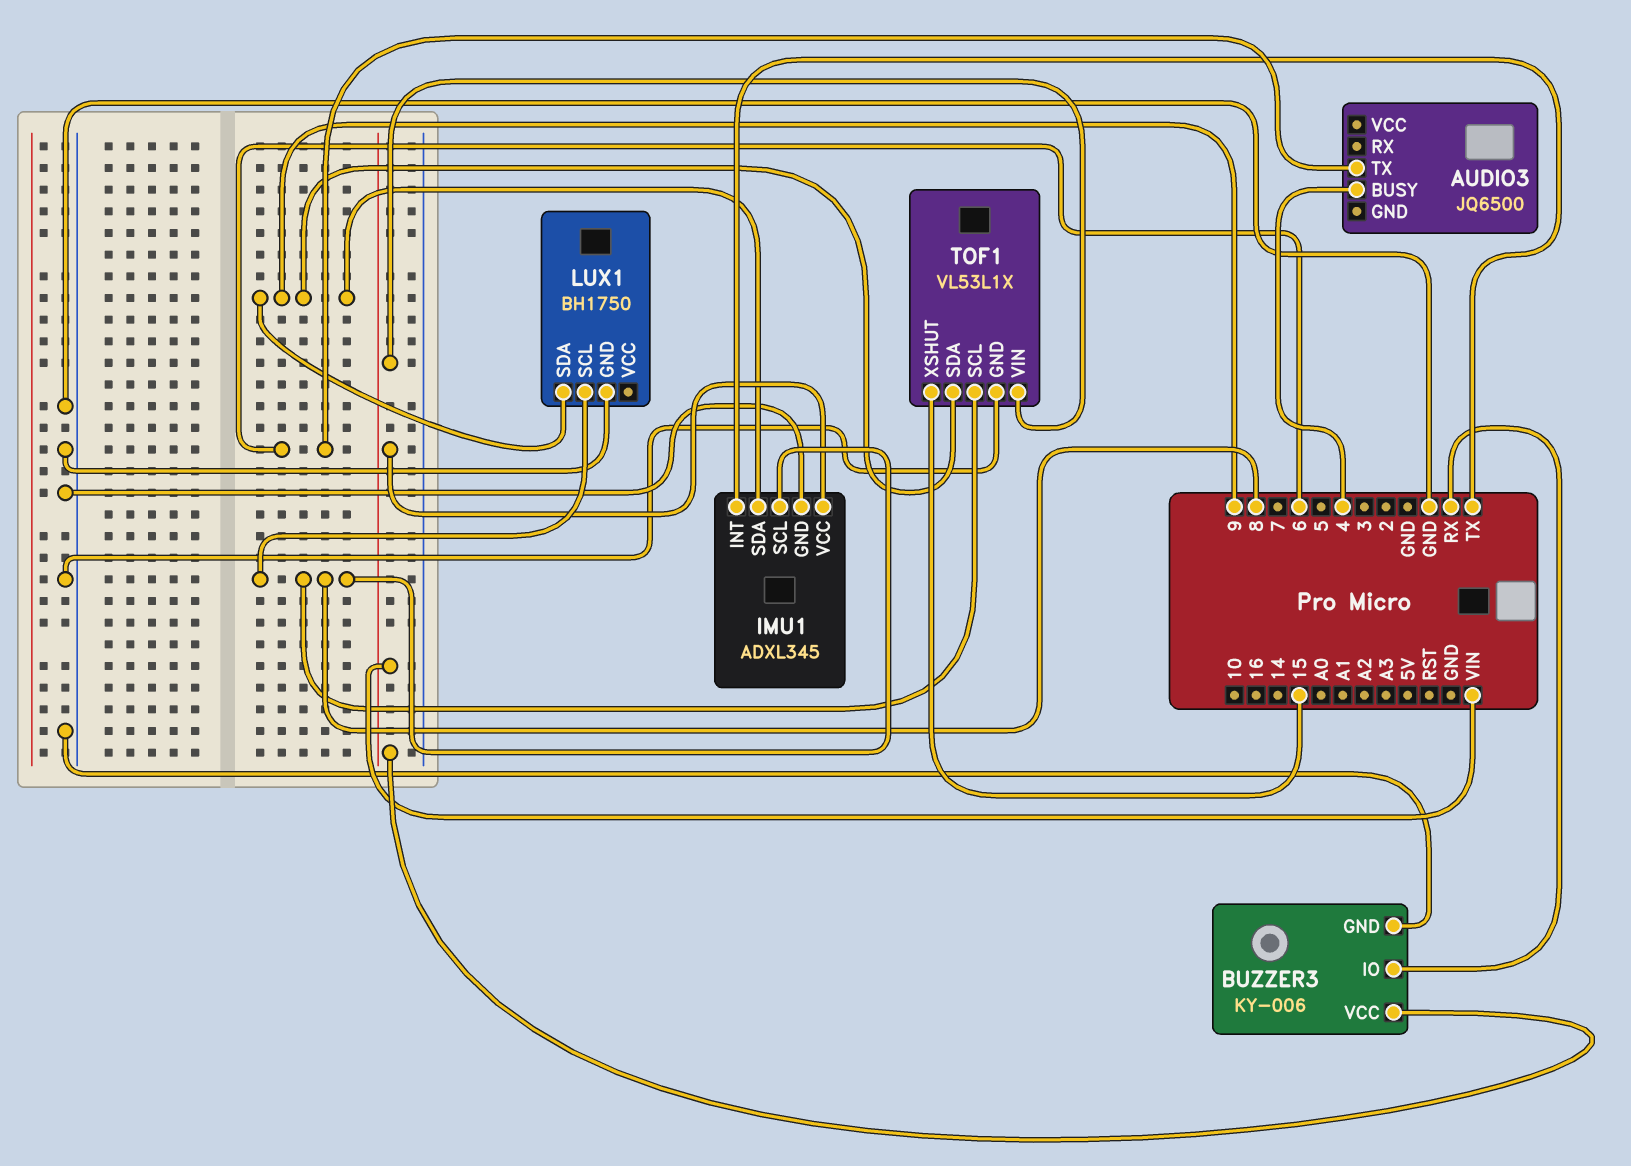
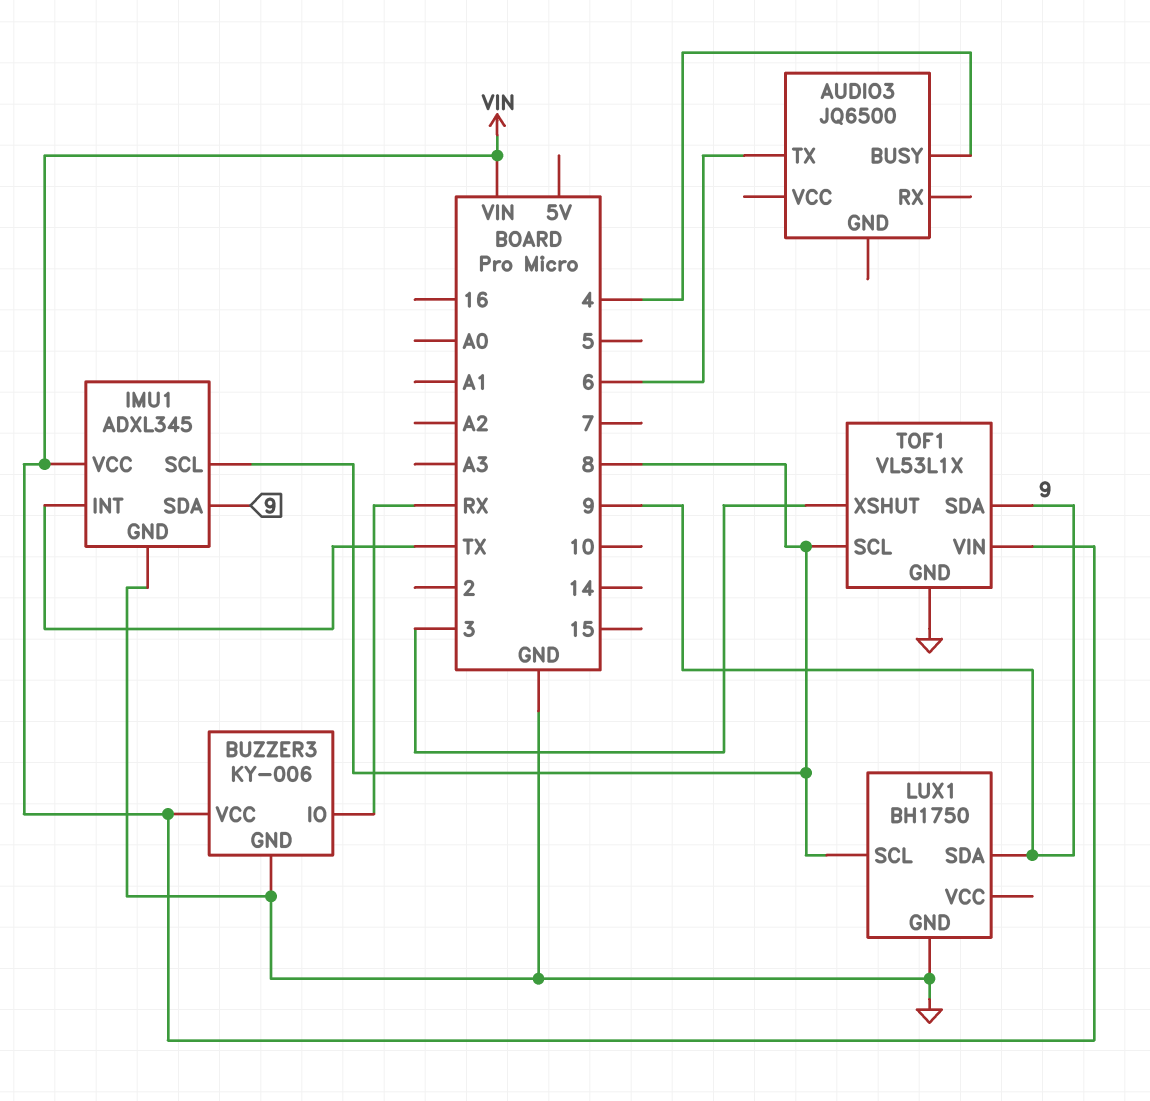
TOF1 pin XSHUT: 15 -> 3

